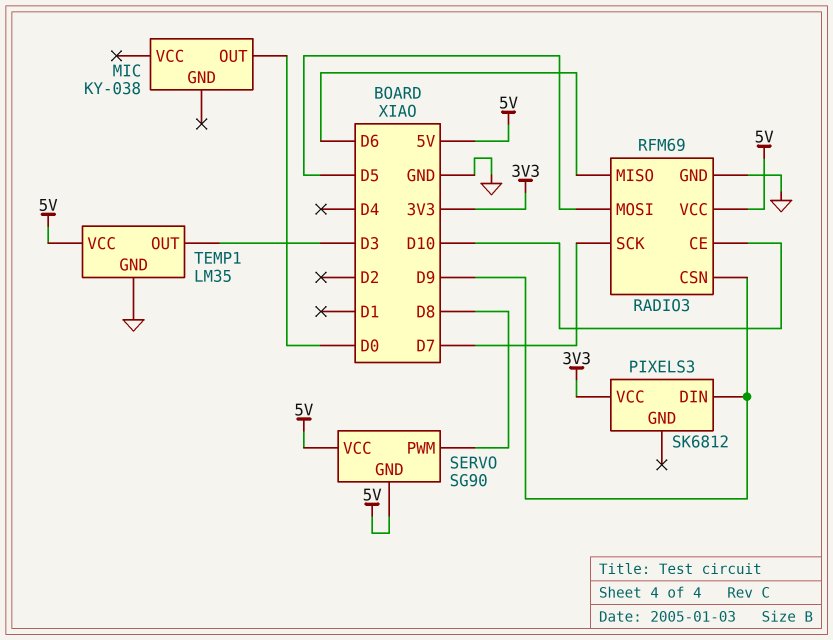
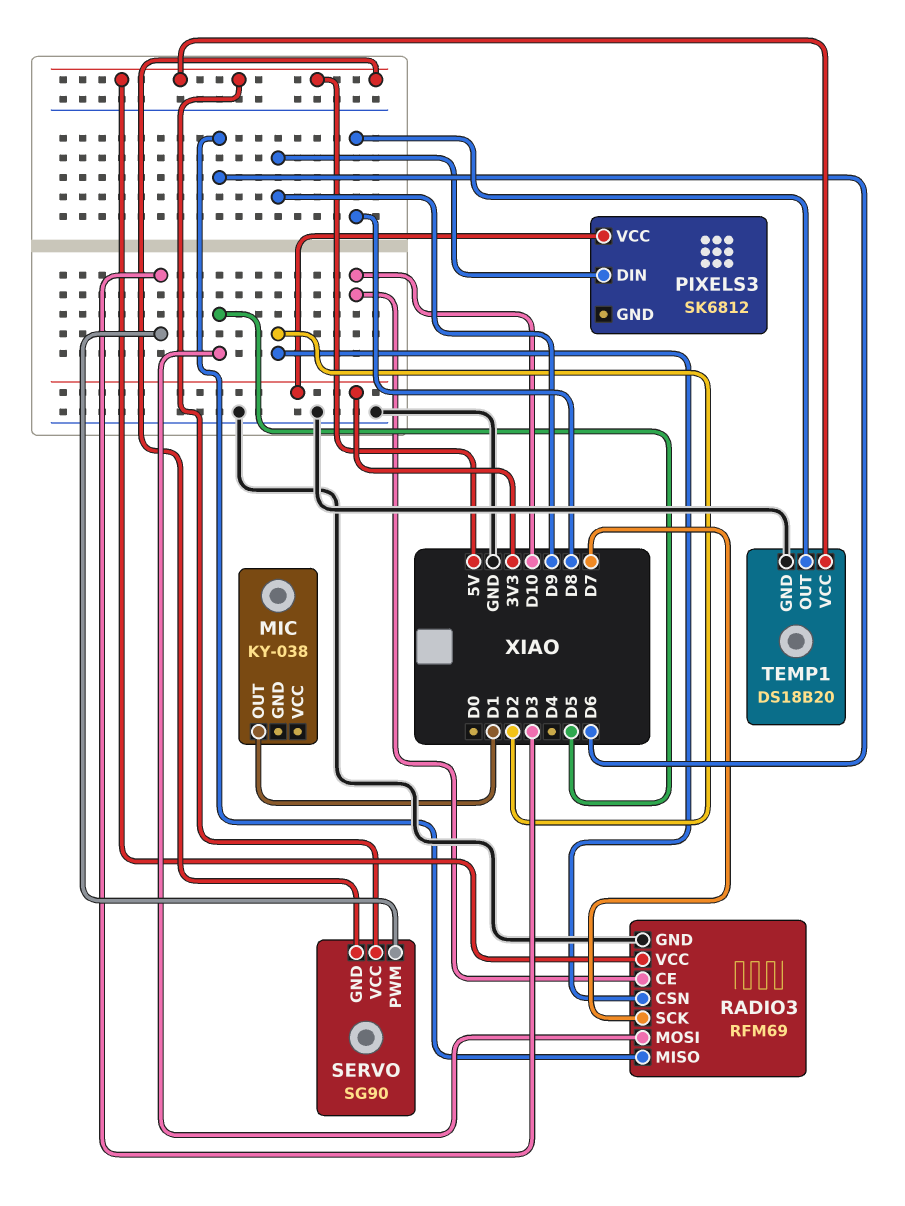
MIC pin OUT: D0 -> D1
RADIO3 pin CSN: D9 -> D2
SERVO pin PWM: D8 -> D3
TEMP1: LM35 -> DS18B20
TEMP1 pin OUT: D3 -> D8

